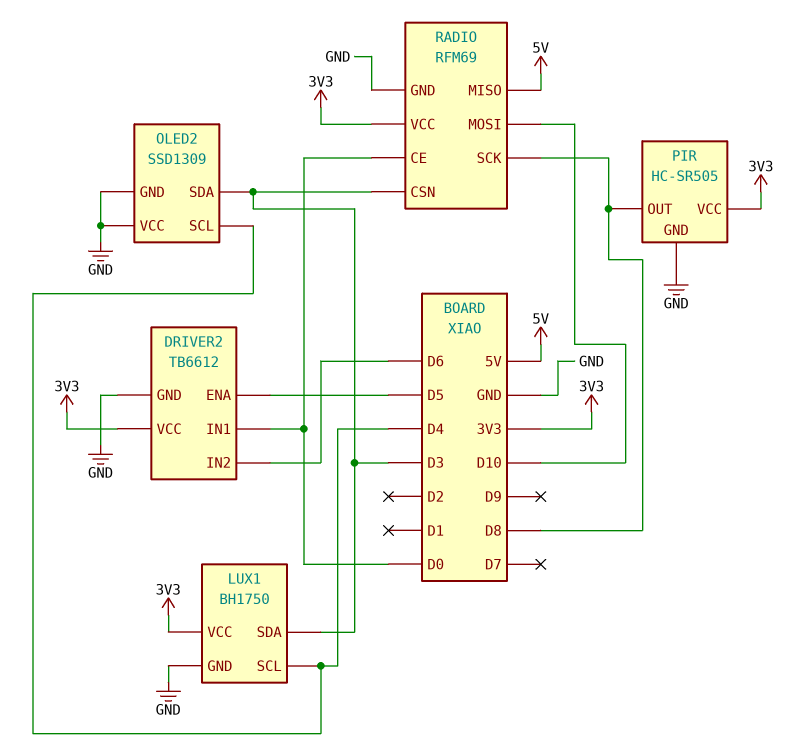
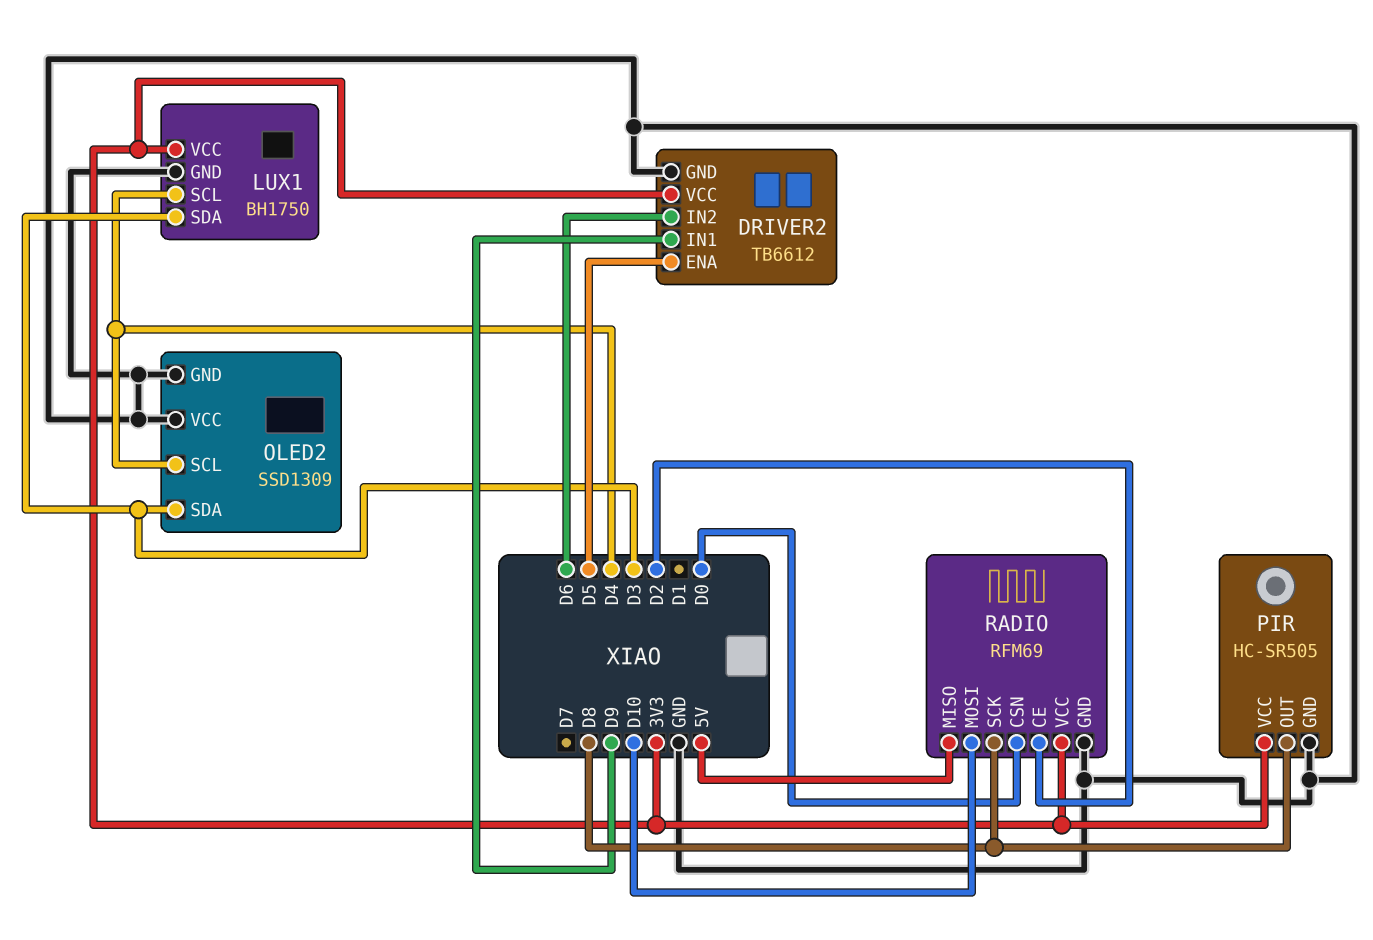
DRIVER2 pin IN1: D0 -> D9
RADIO pin CE: D0 -> D2
RADIO pin CSN: D3 -> D0

